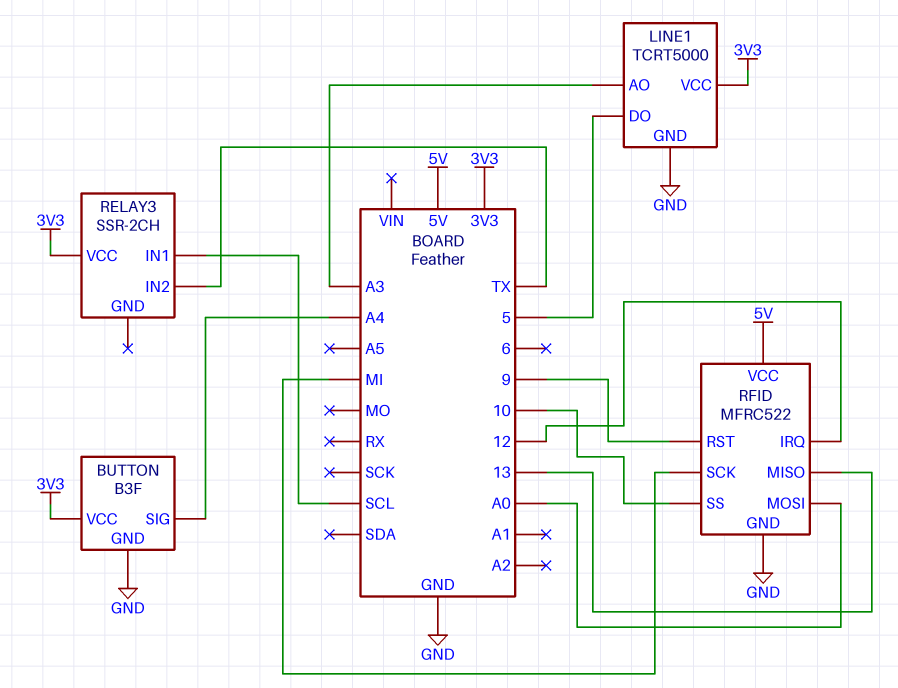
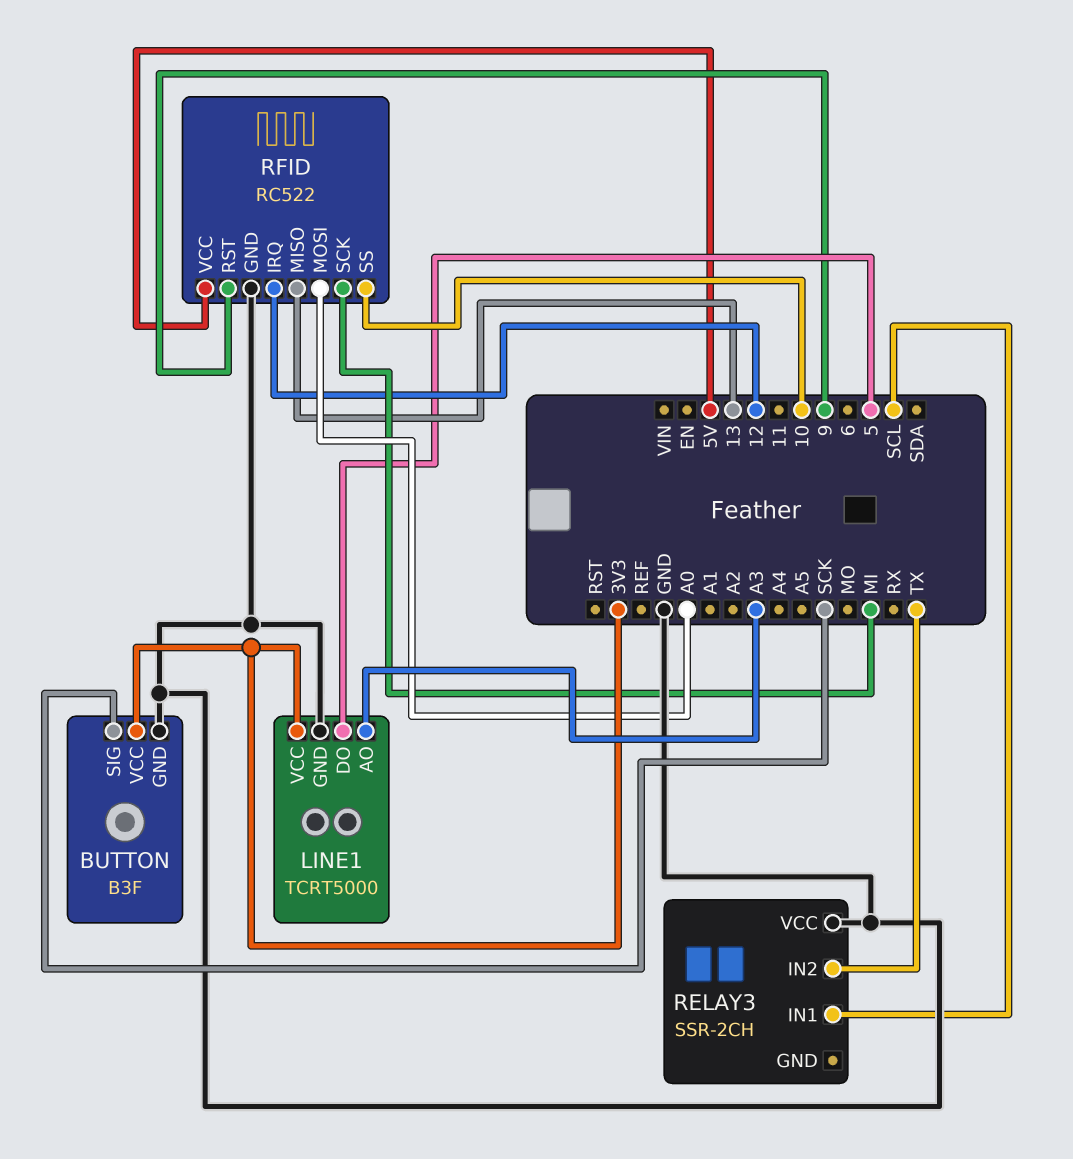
BUTTON pin SIG: A4 -> SCK
RELAY3 pin VCC: 3V3 -> GND
RFID: MFRC522 -> RC522

